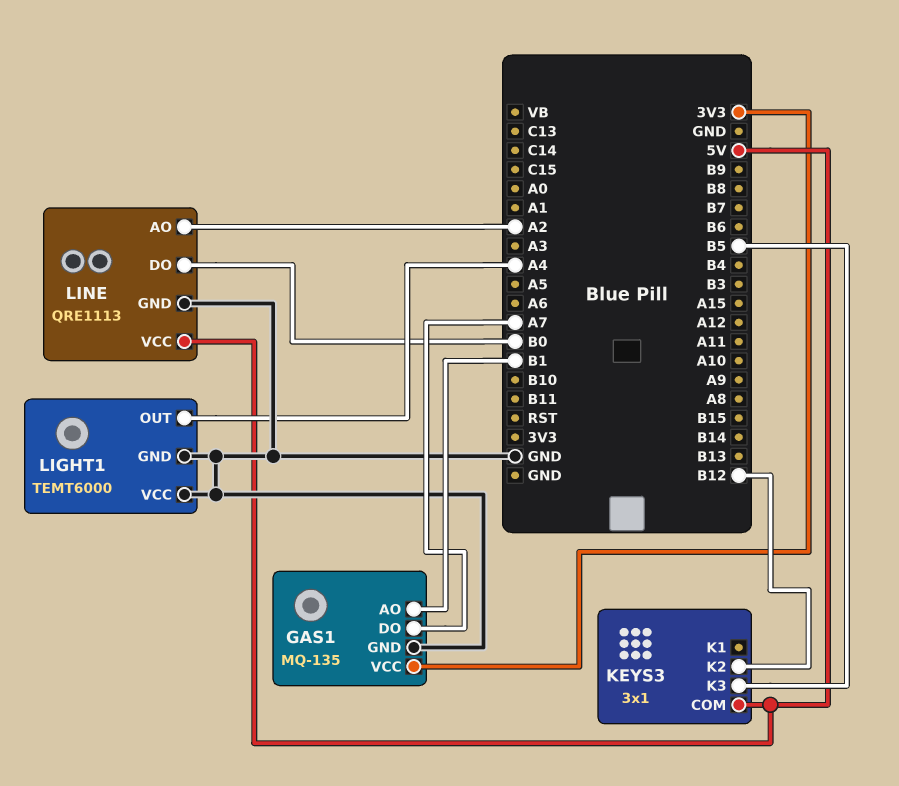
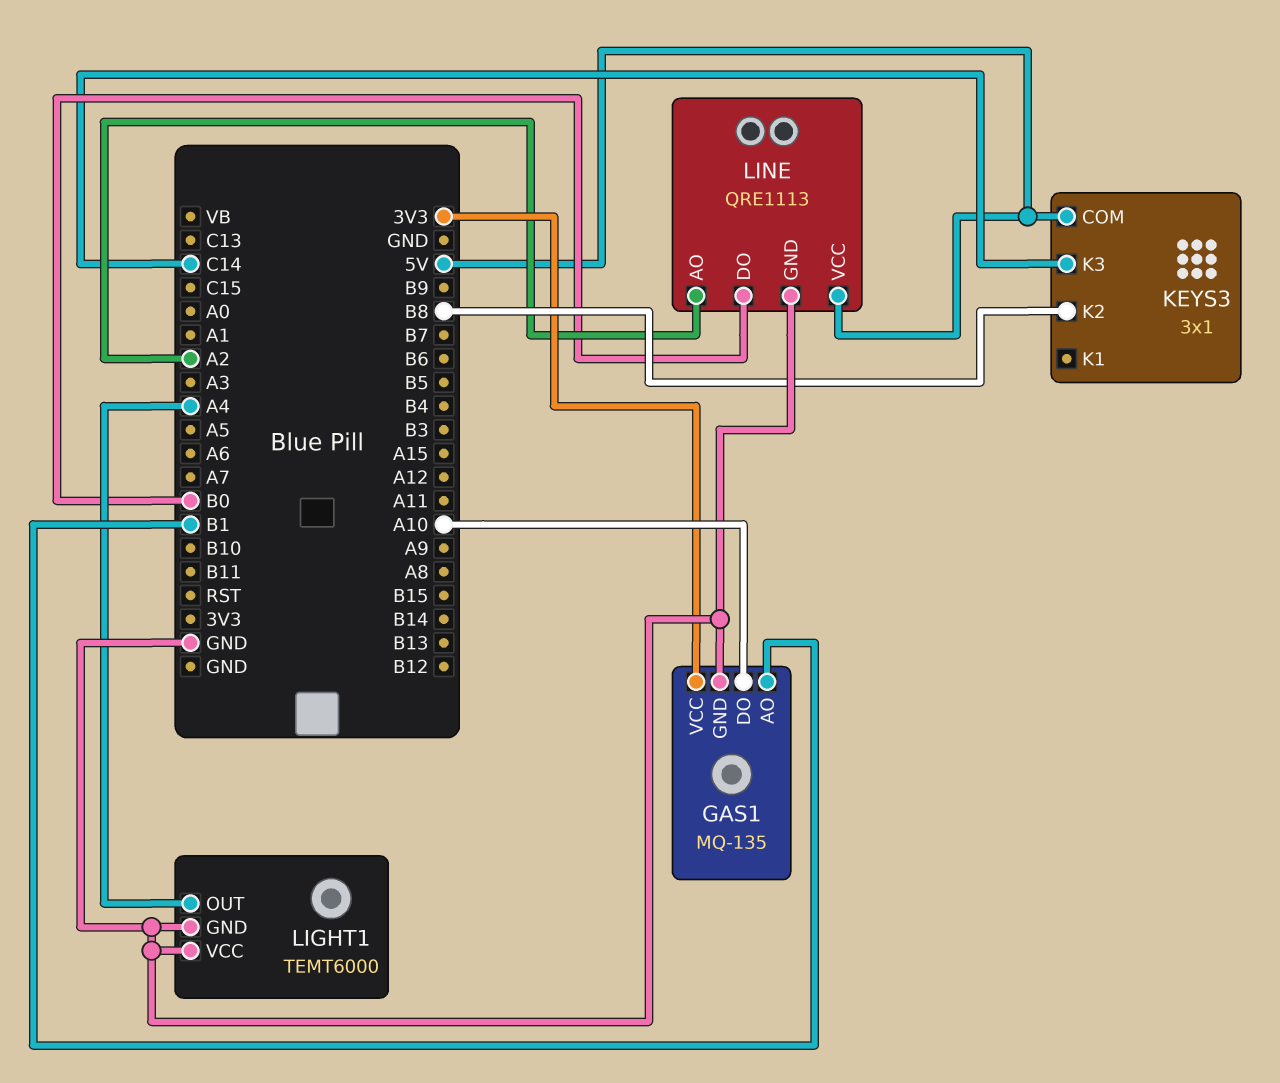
GAS1 pin DO: A7 -> A10
KEYS3 pin K2: B12 -> B8
KEYS3 pin K3: B5 -> C14

